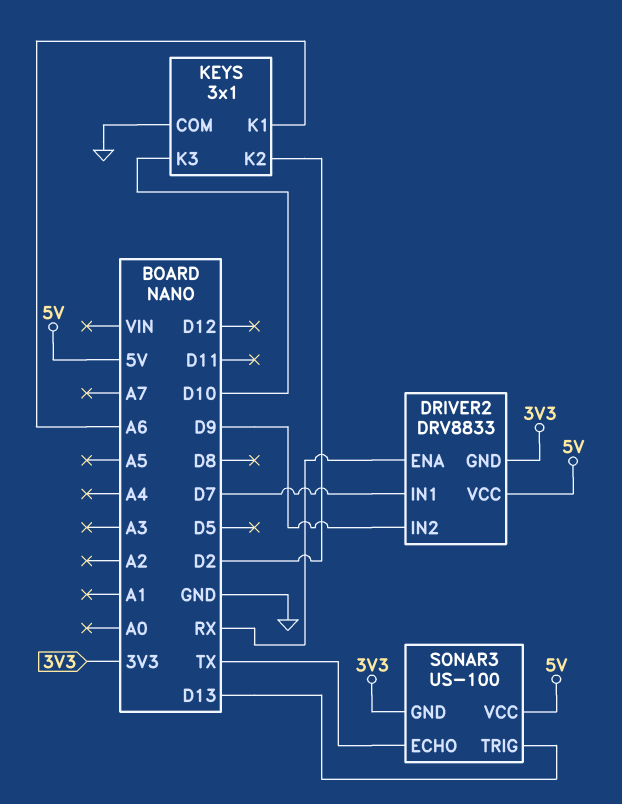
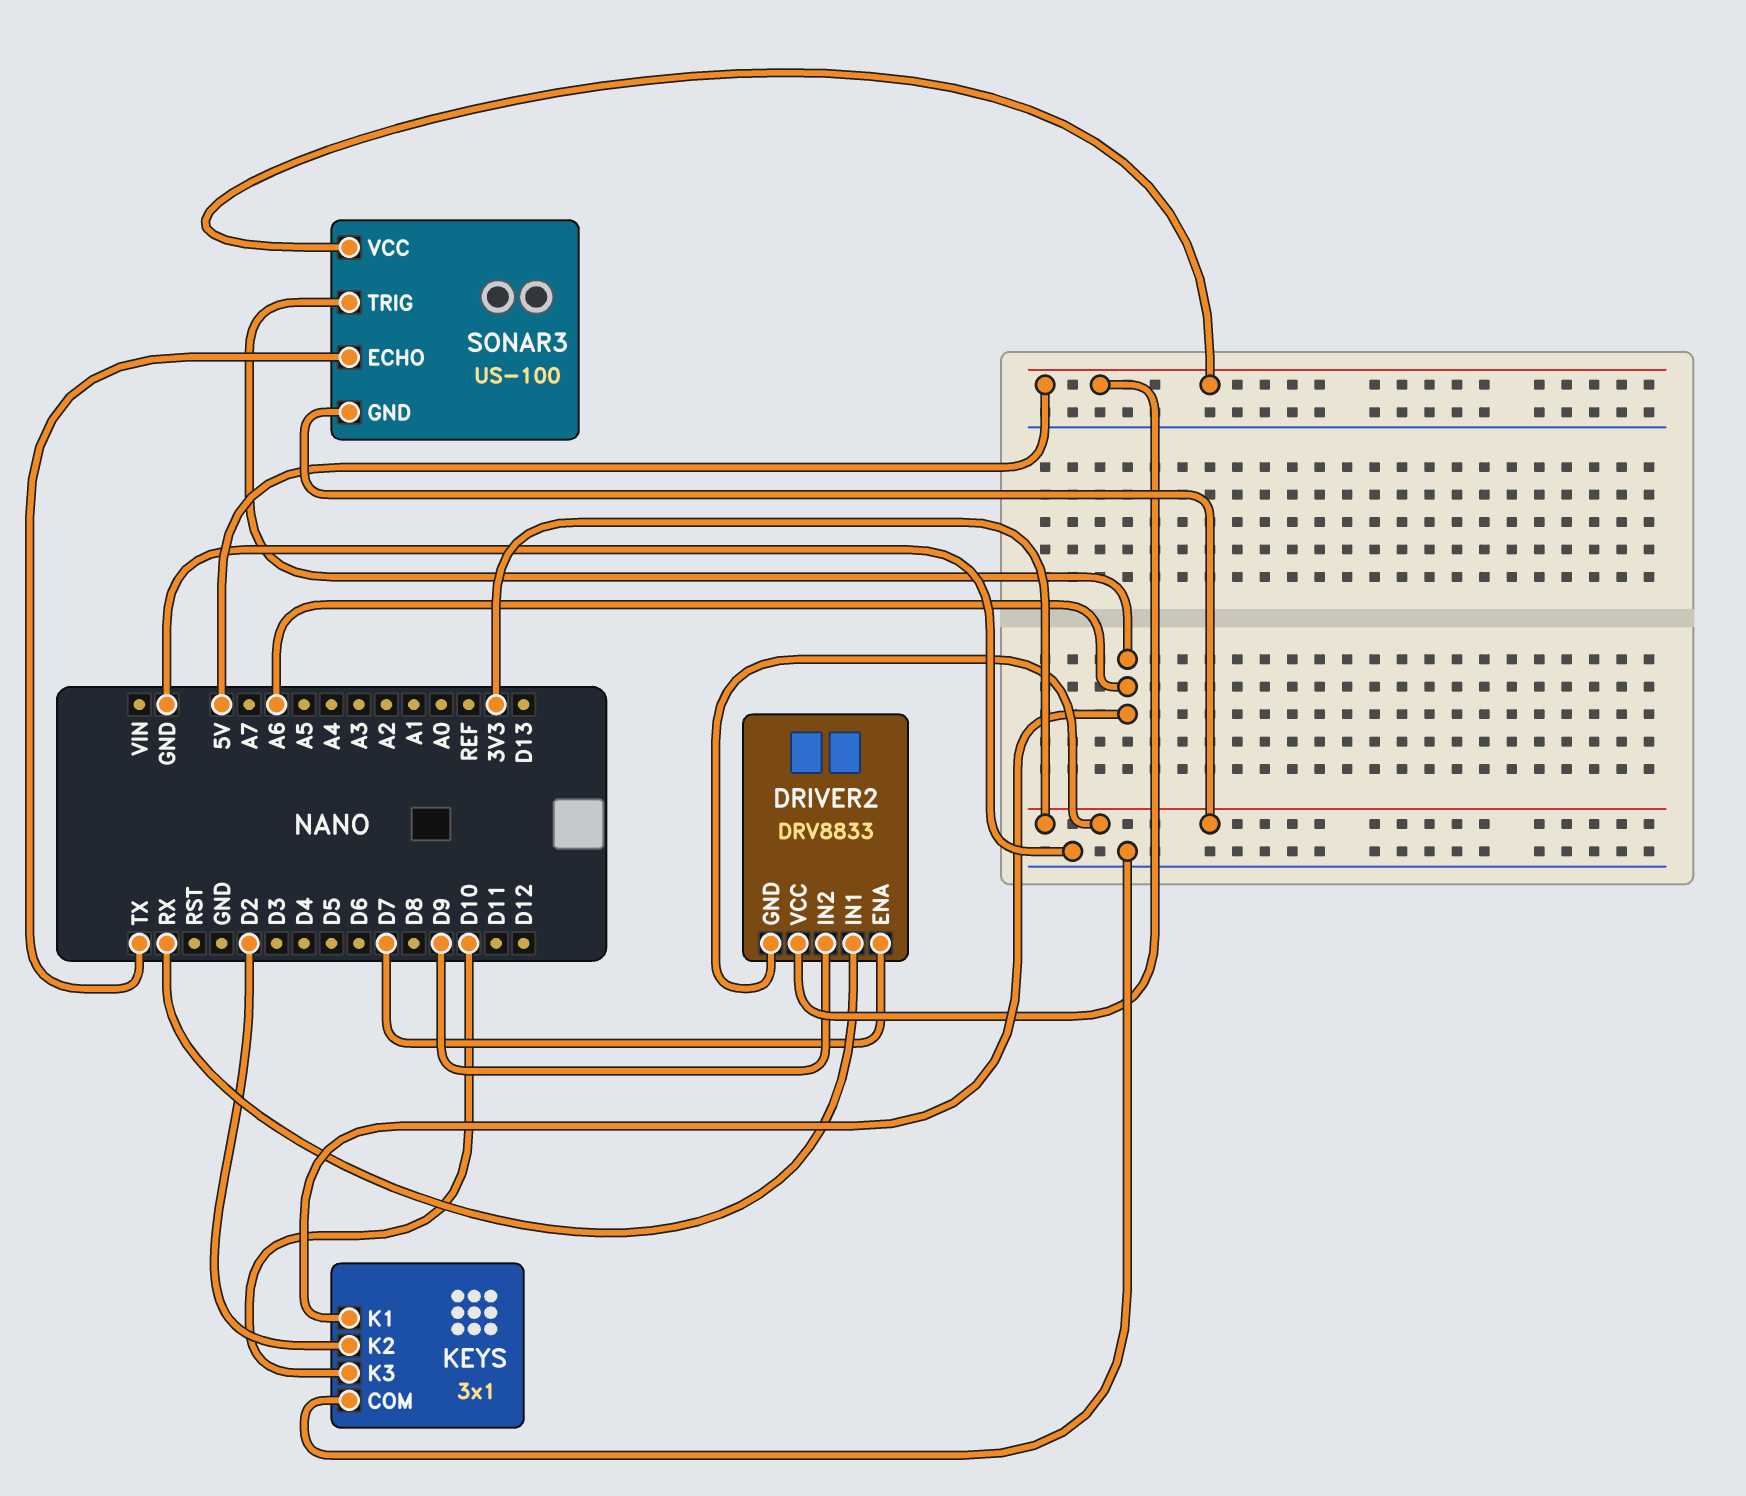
DRIVER2 pin ENA: RX -> D7
DRIVER2 pin IN1: D7 -> RX
SONAR3 pin TRIG: D13 -> A6

